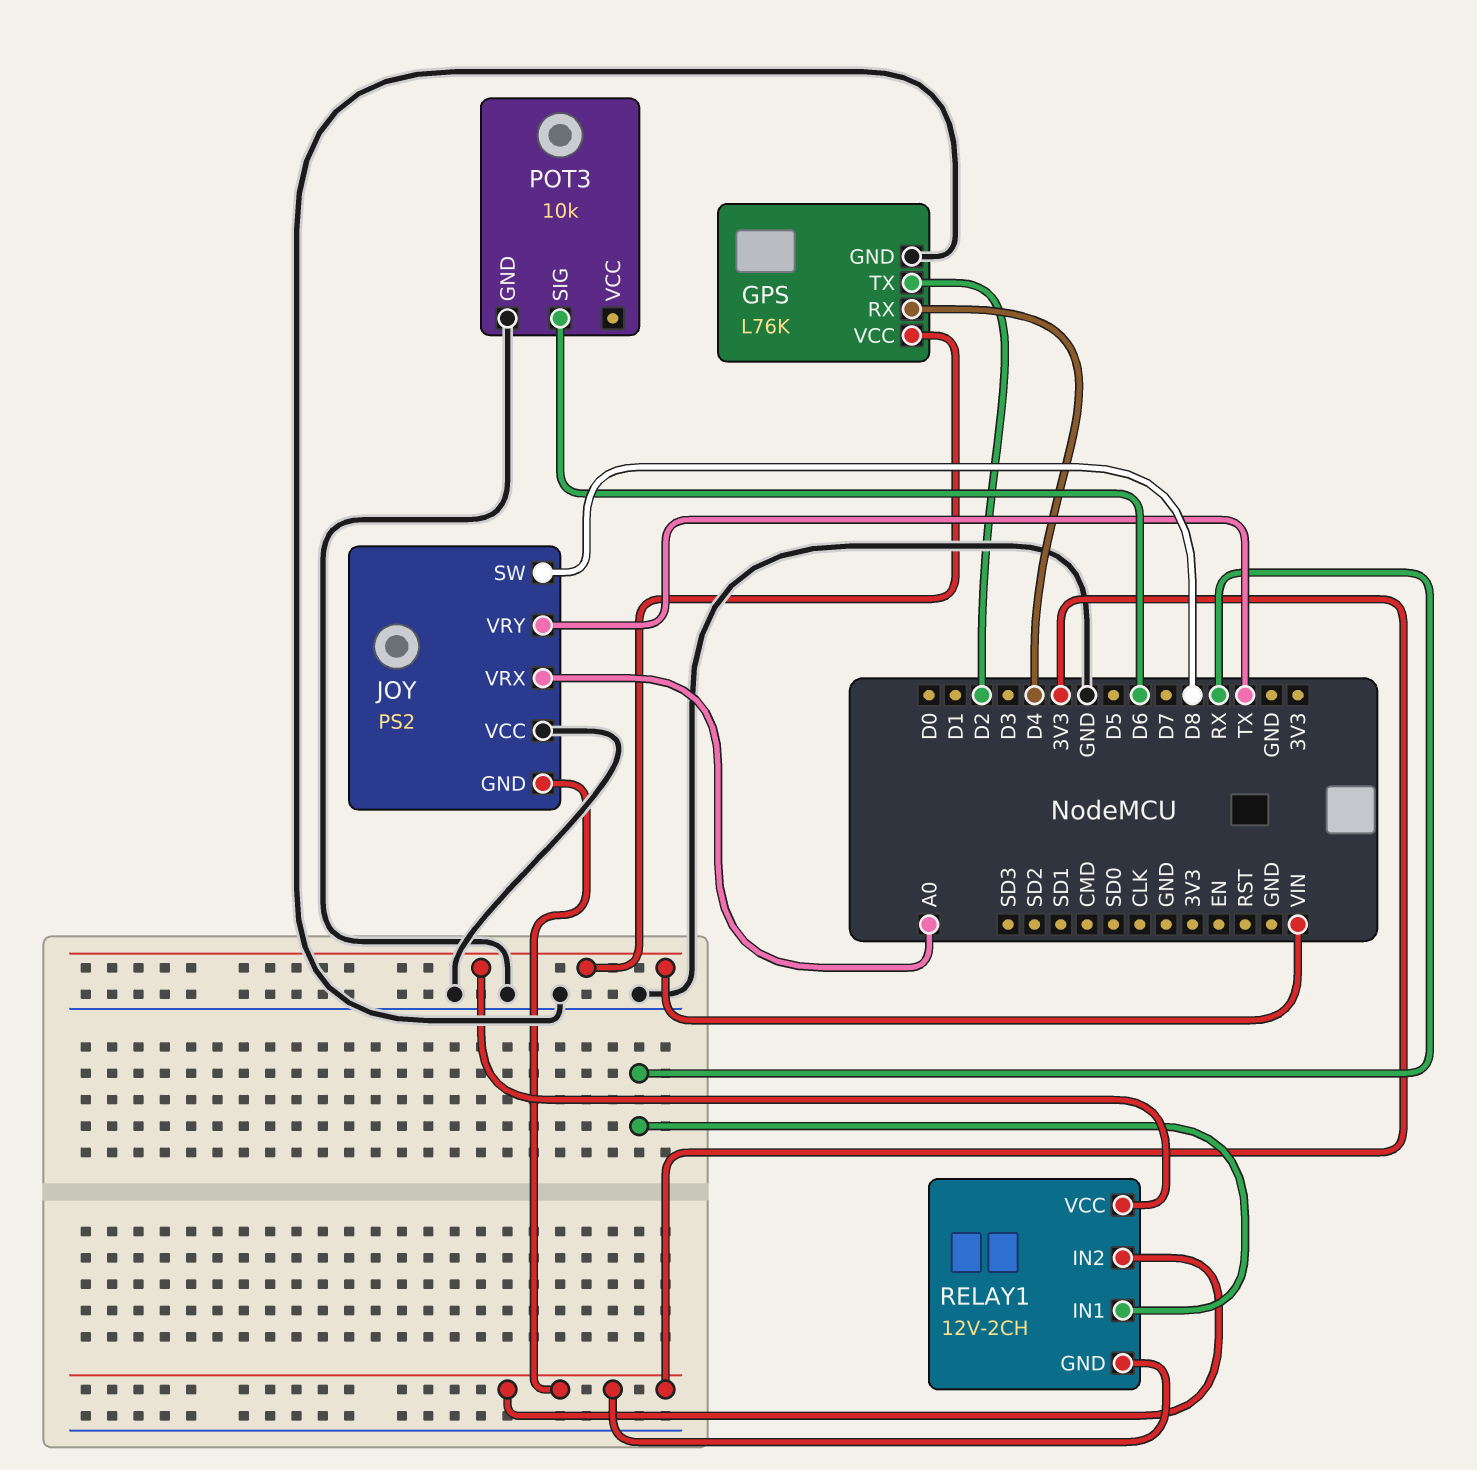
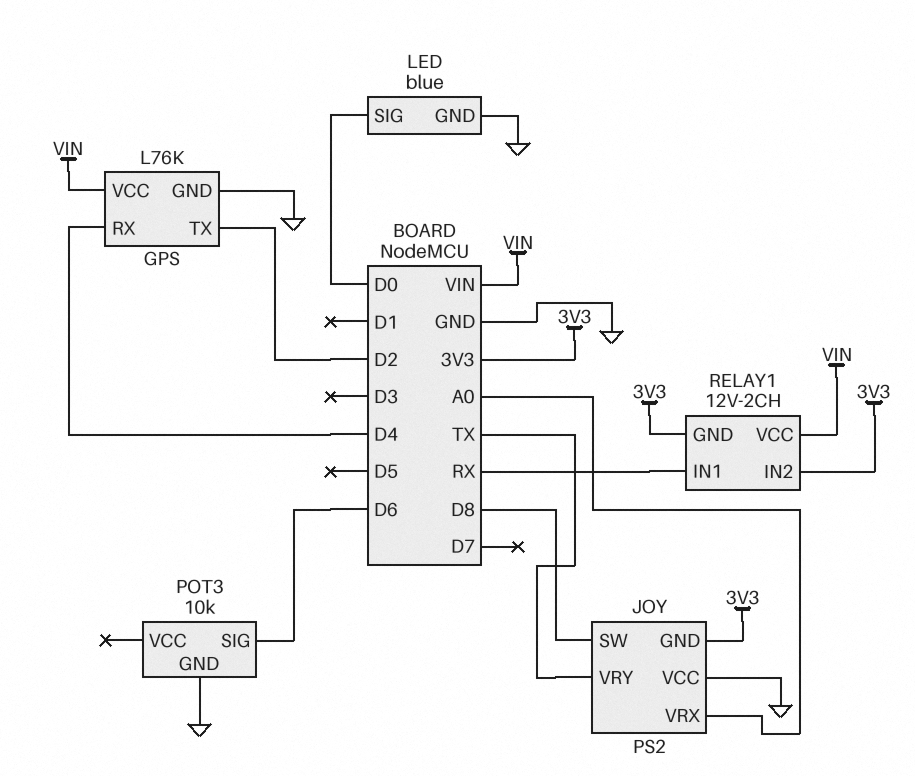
LED: none -> blue
LED pin GND: none -> GND
LED pin SIG: none -> D0

